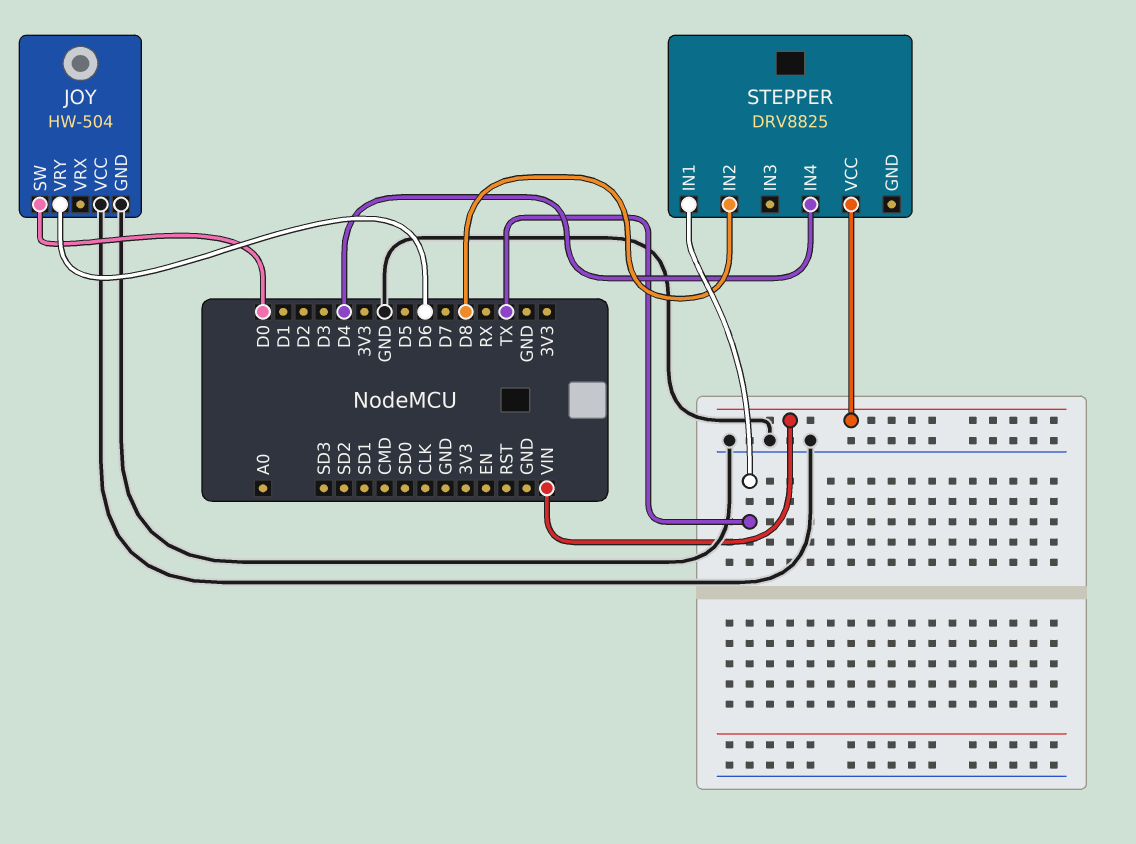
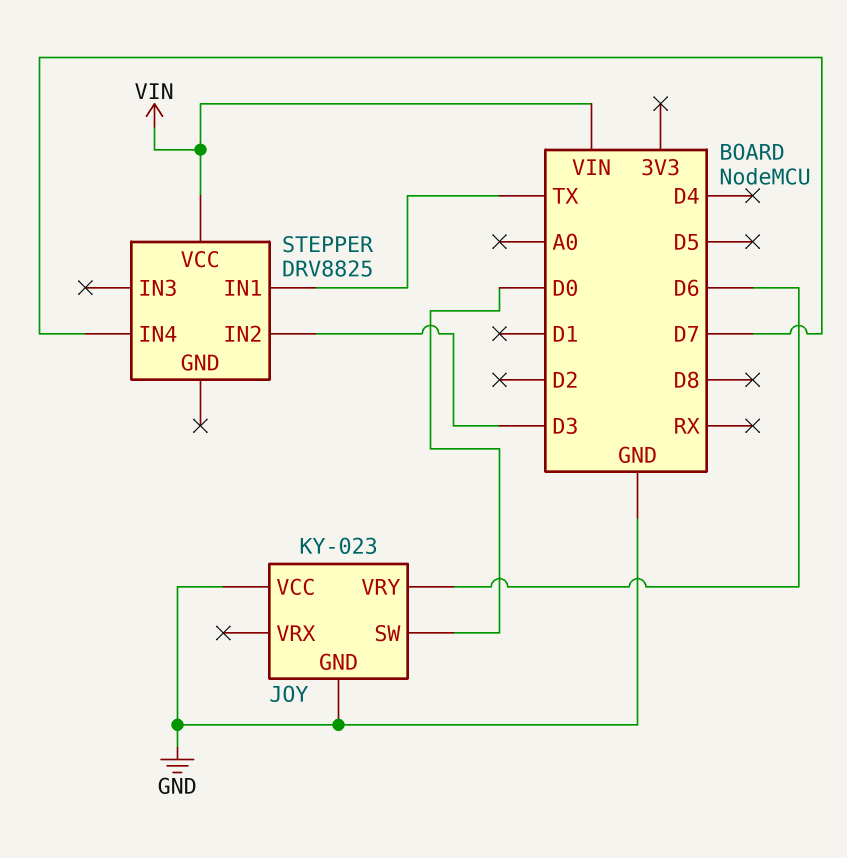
JOY: HW-504 -> KY-023
STEPPER pin IN2: D8 -> D3
STEPPER pin IN4: D4 -> D7

